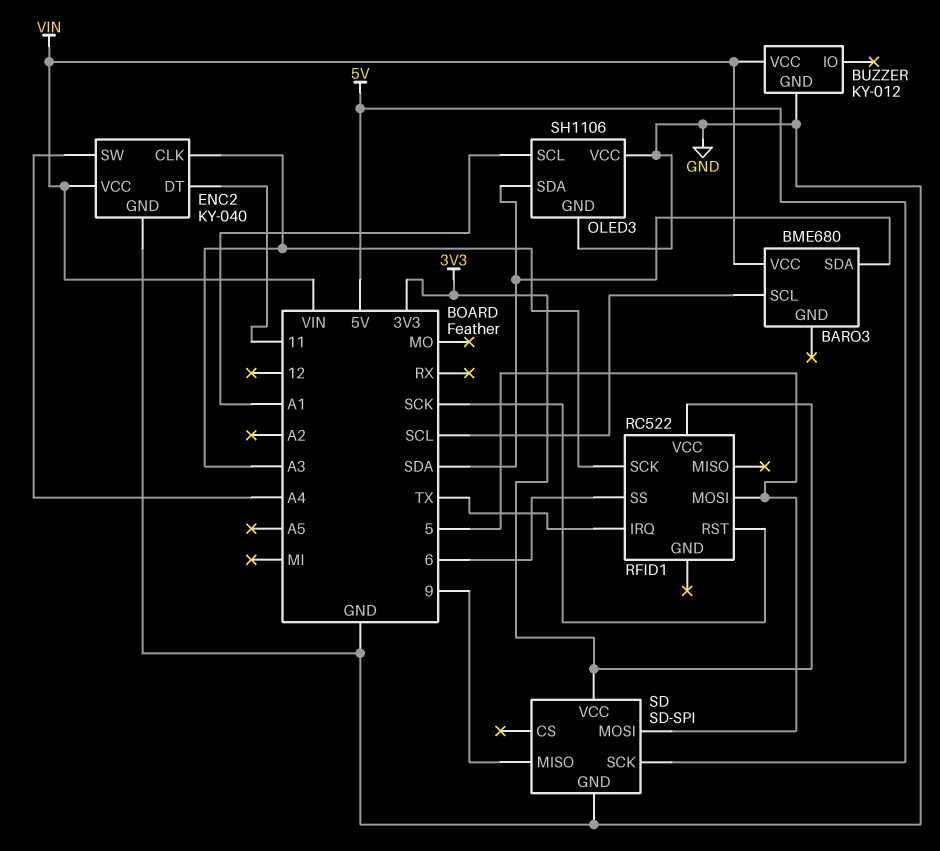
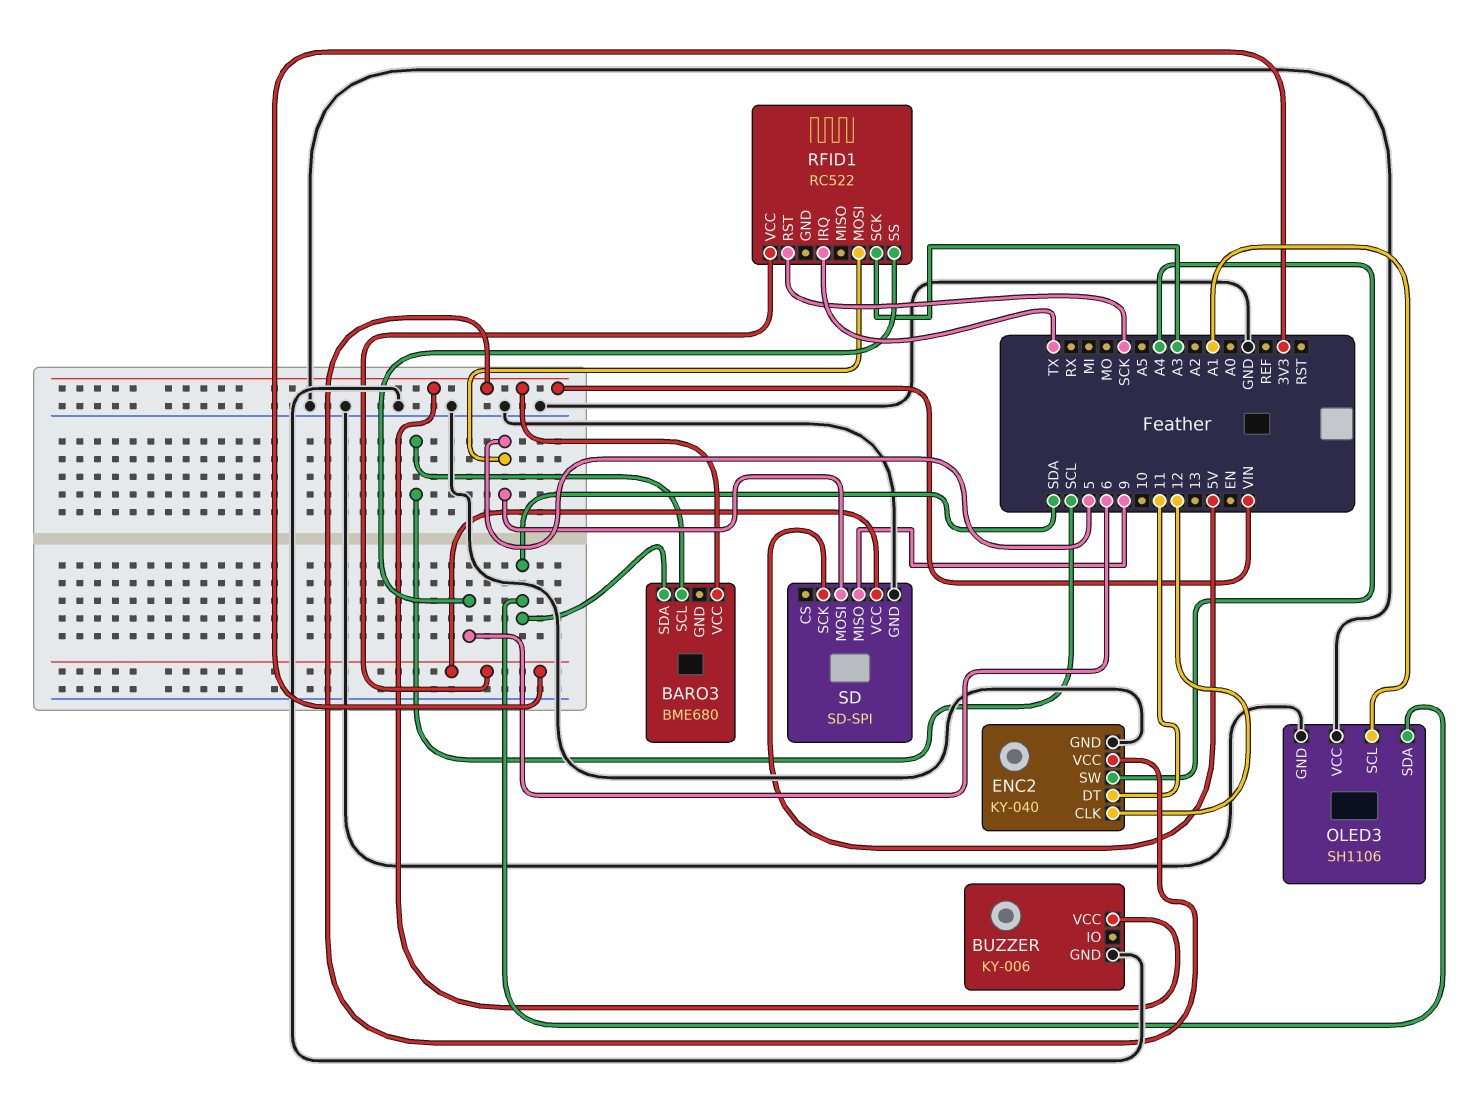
BUZZER: KY-012 -> KY-006
ENC2 pin CLK: A3 -> 12

